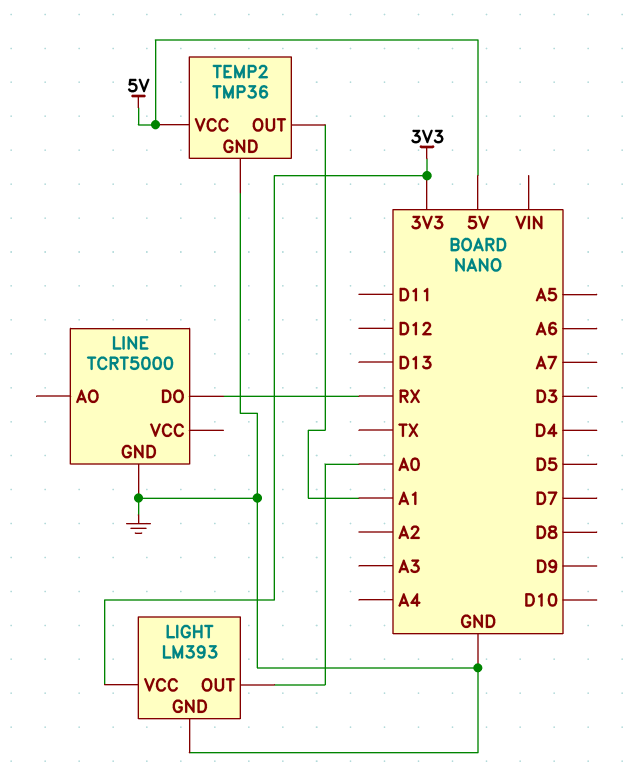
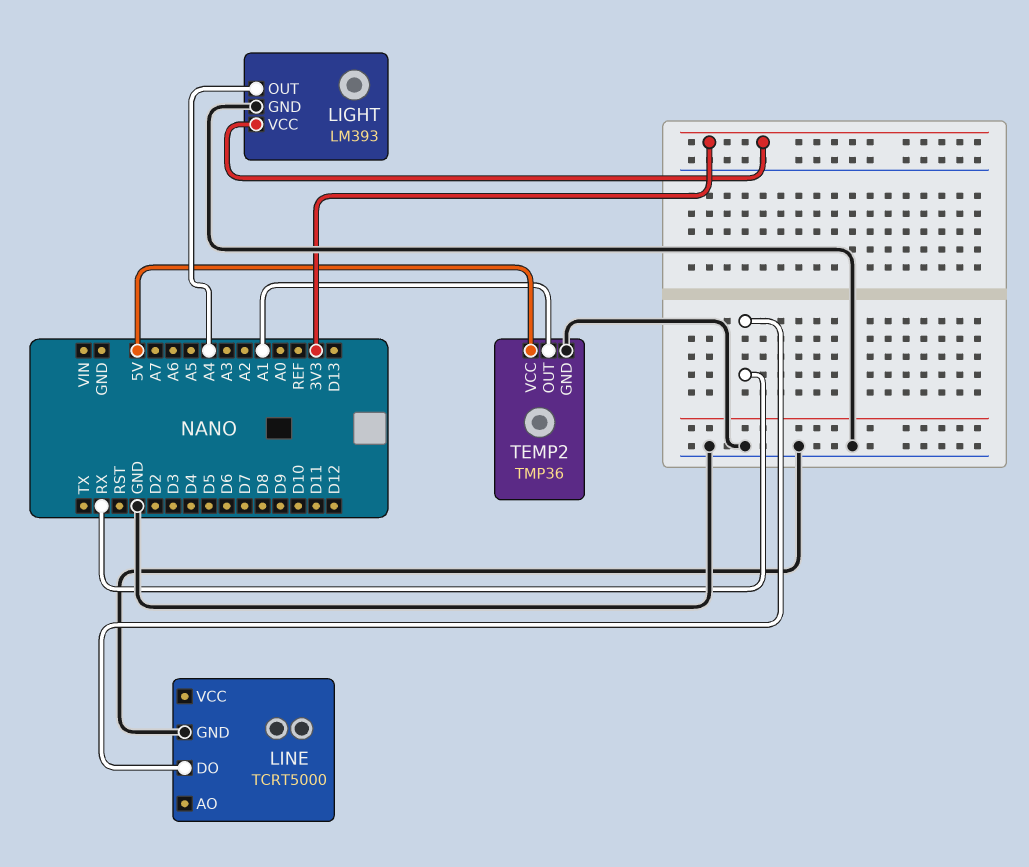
LIGHT pin OUT: A0 -> A4

